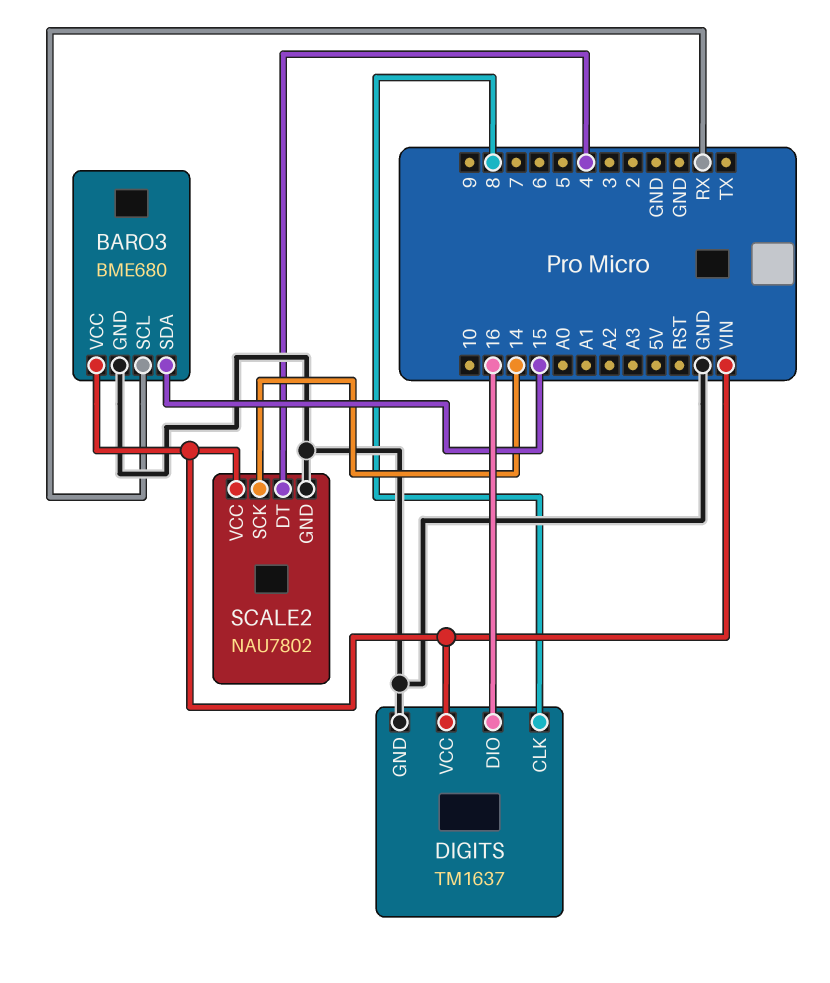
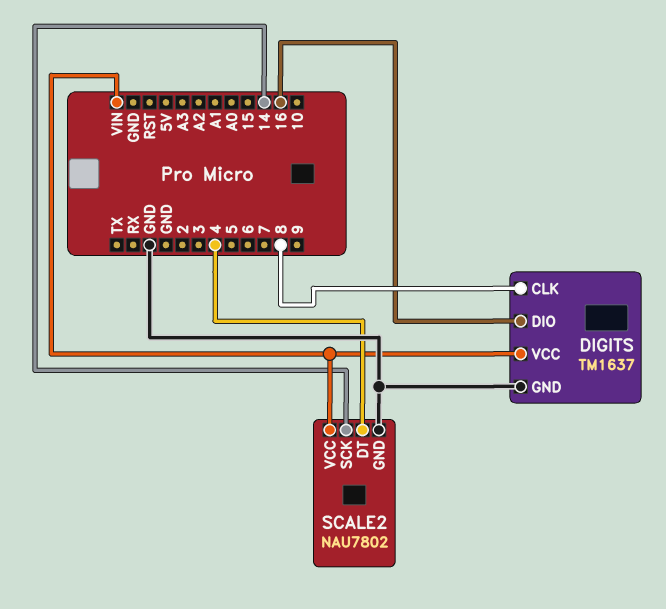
BARO3: BME680 -> none
BARO3 pin GND: GND -> none
BARO3 pin SCL: RX -> none
BARO3 pin SDA: 15 -> none
BARO3 pin VCC: VIN -> none

